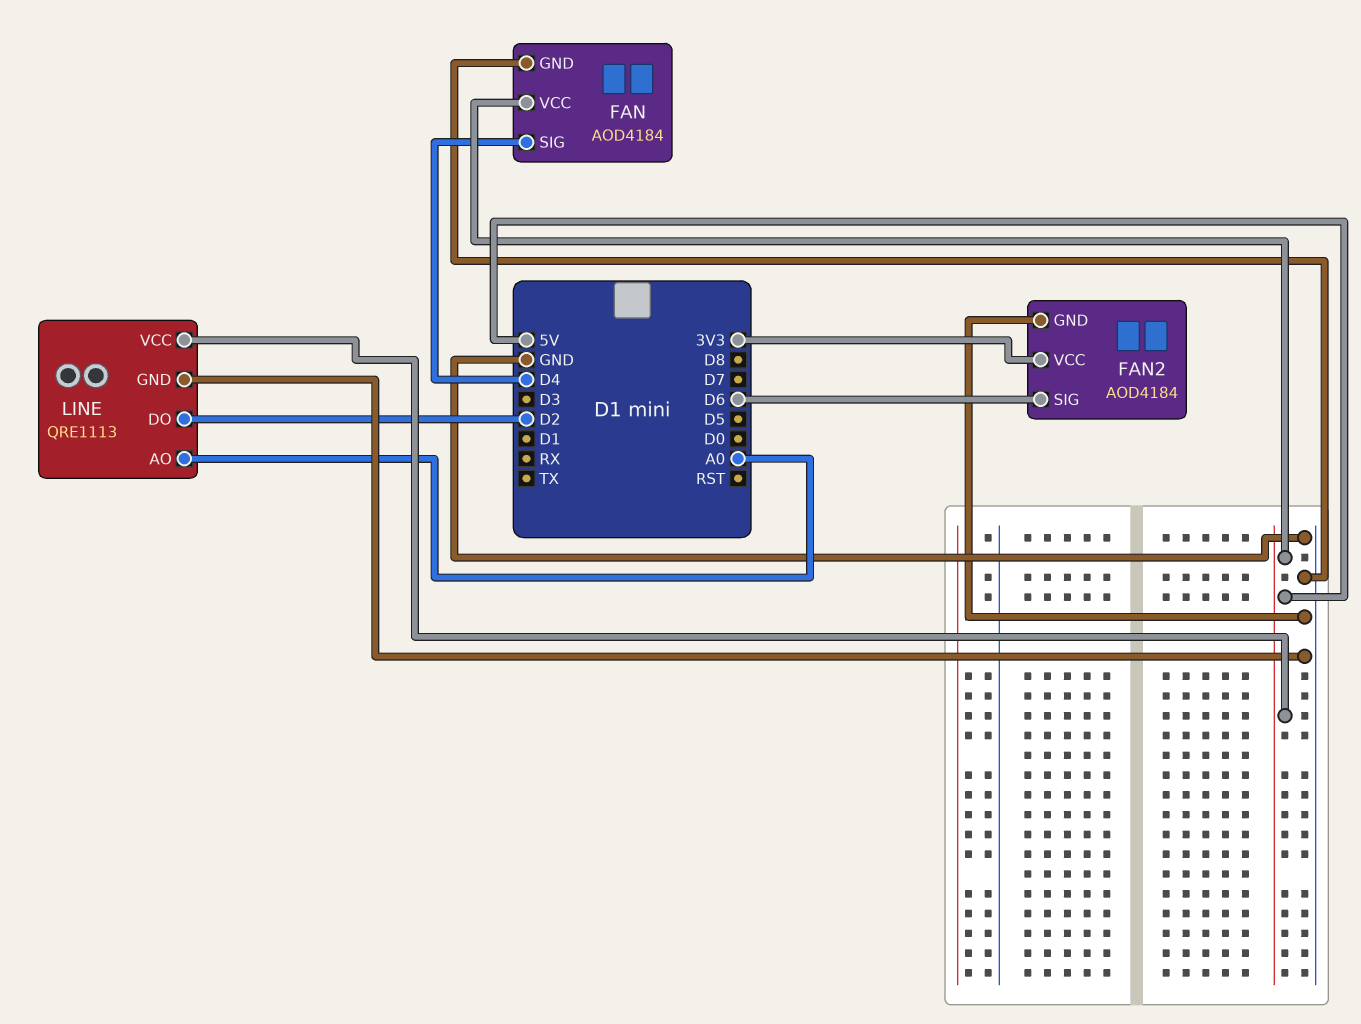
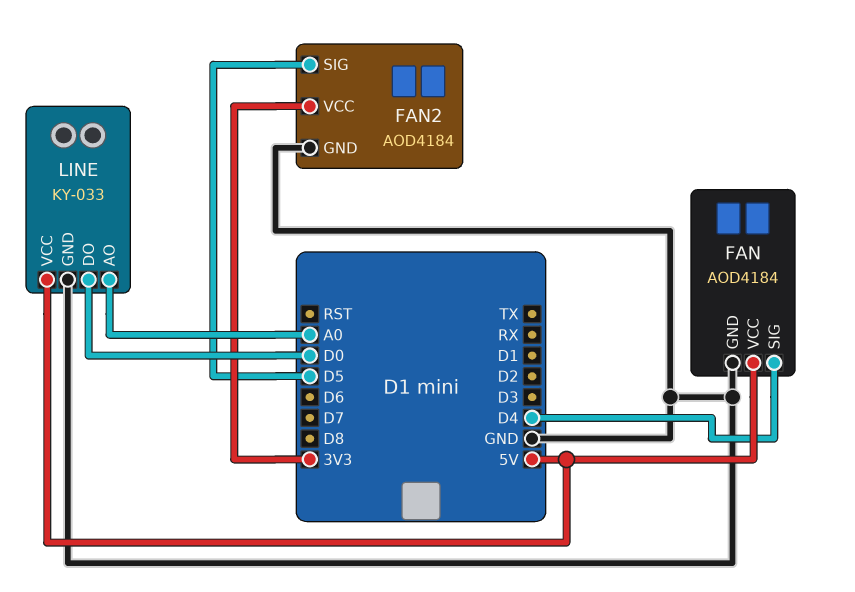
FAN2 pin SIG: D6 -> D5
LINE: QRE1113 -> KY-033
LINE pin DO: D2 -> D0

